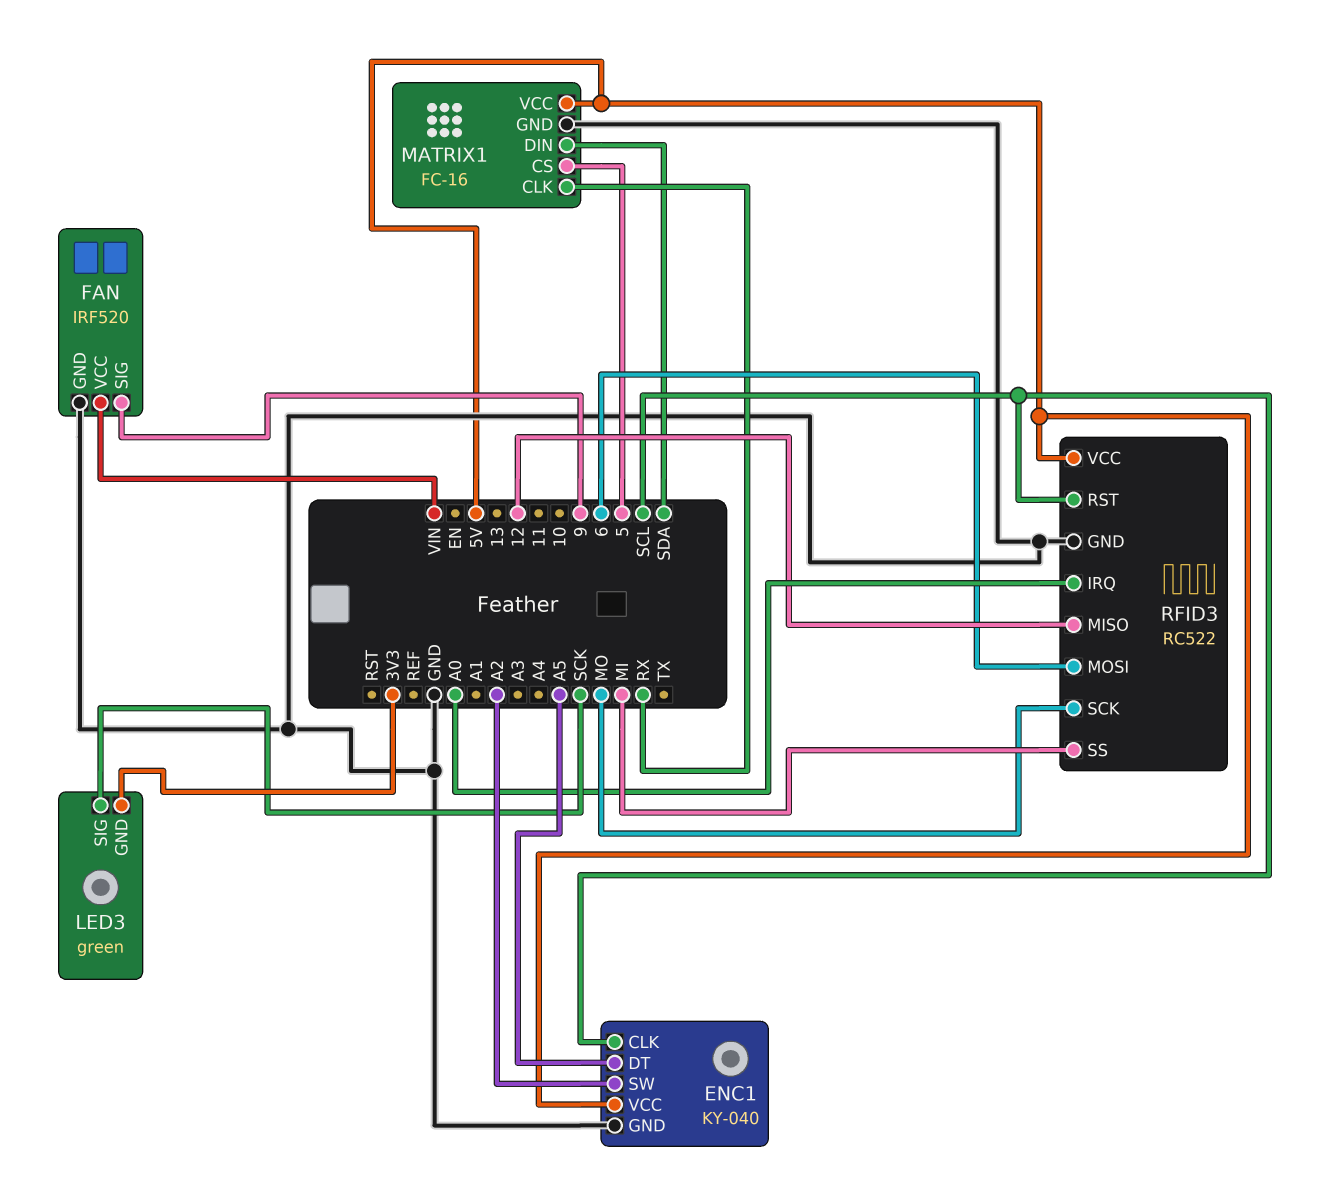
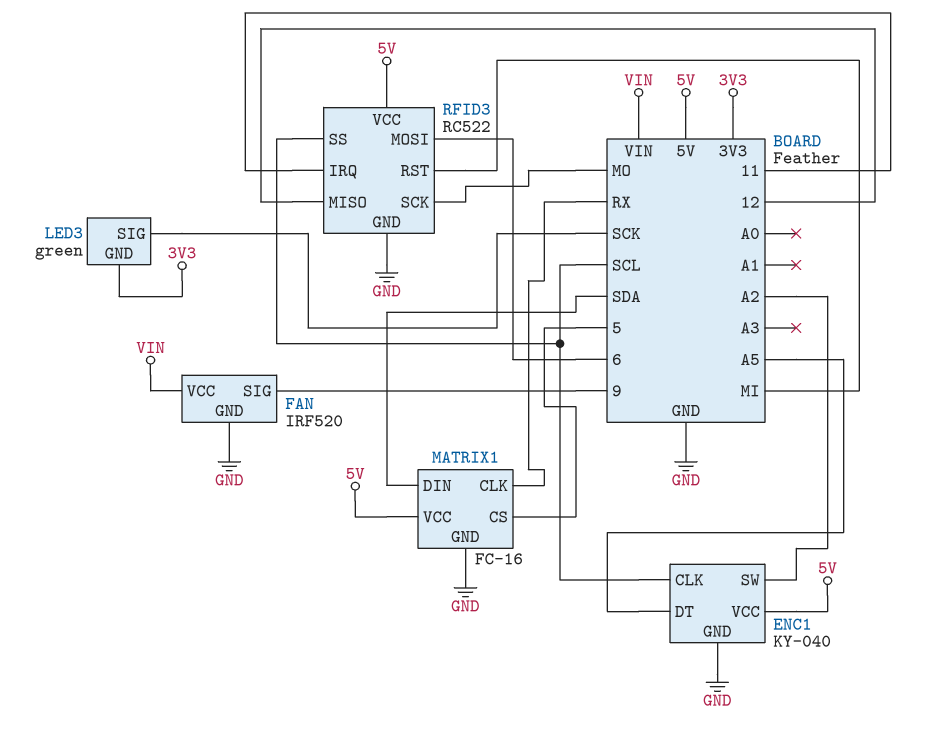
RFID3 pin IRQ: A0 -> 11
RFID3 pin RST: SCL -> MI
RFID3 pin SS: MI -> SCL

